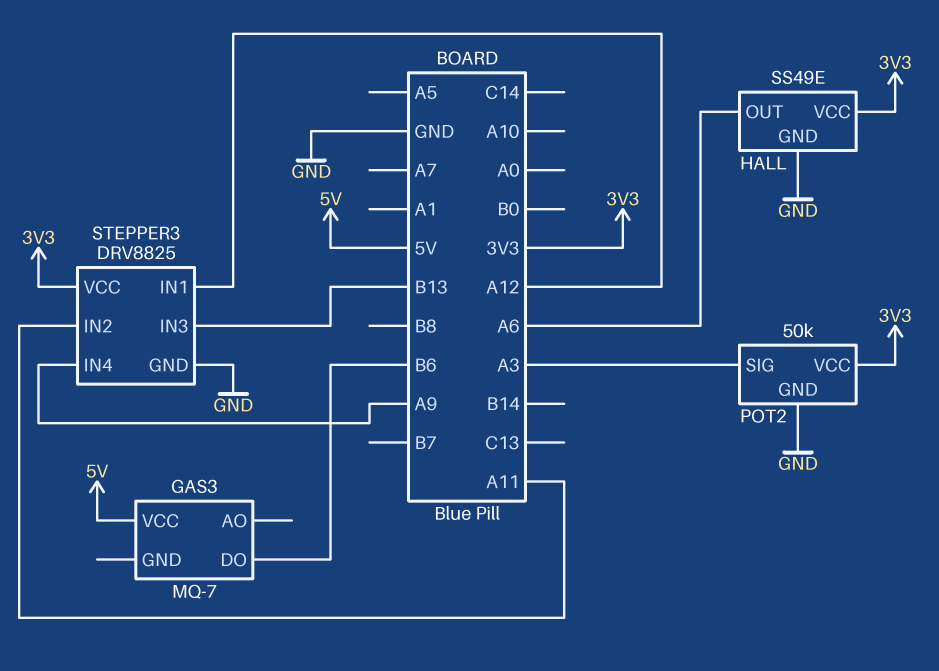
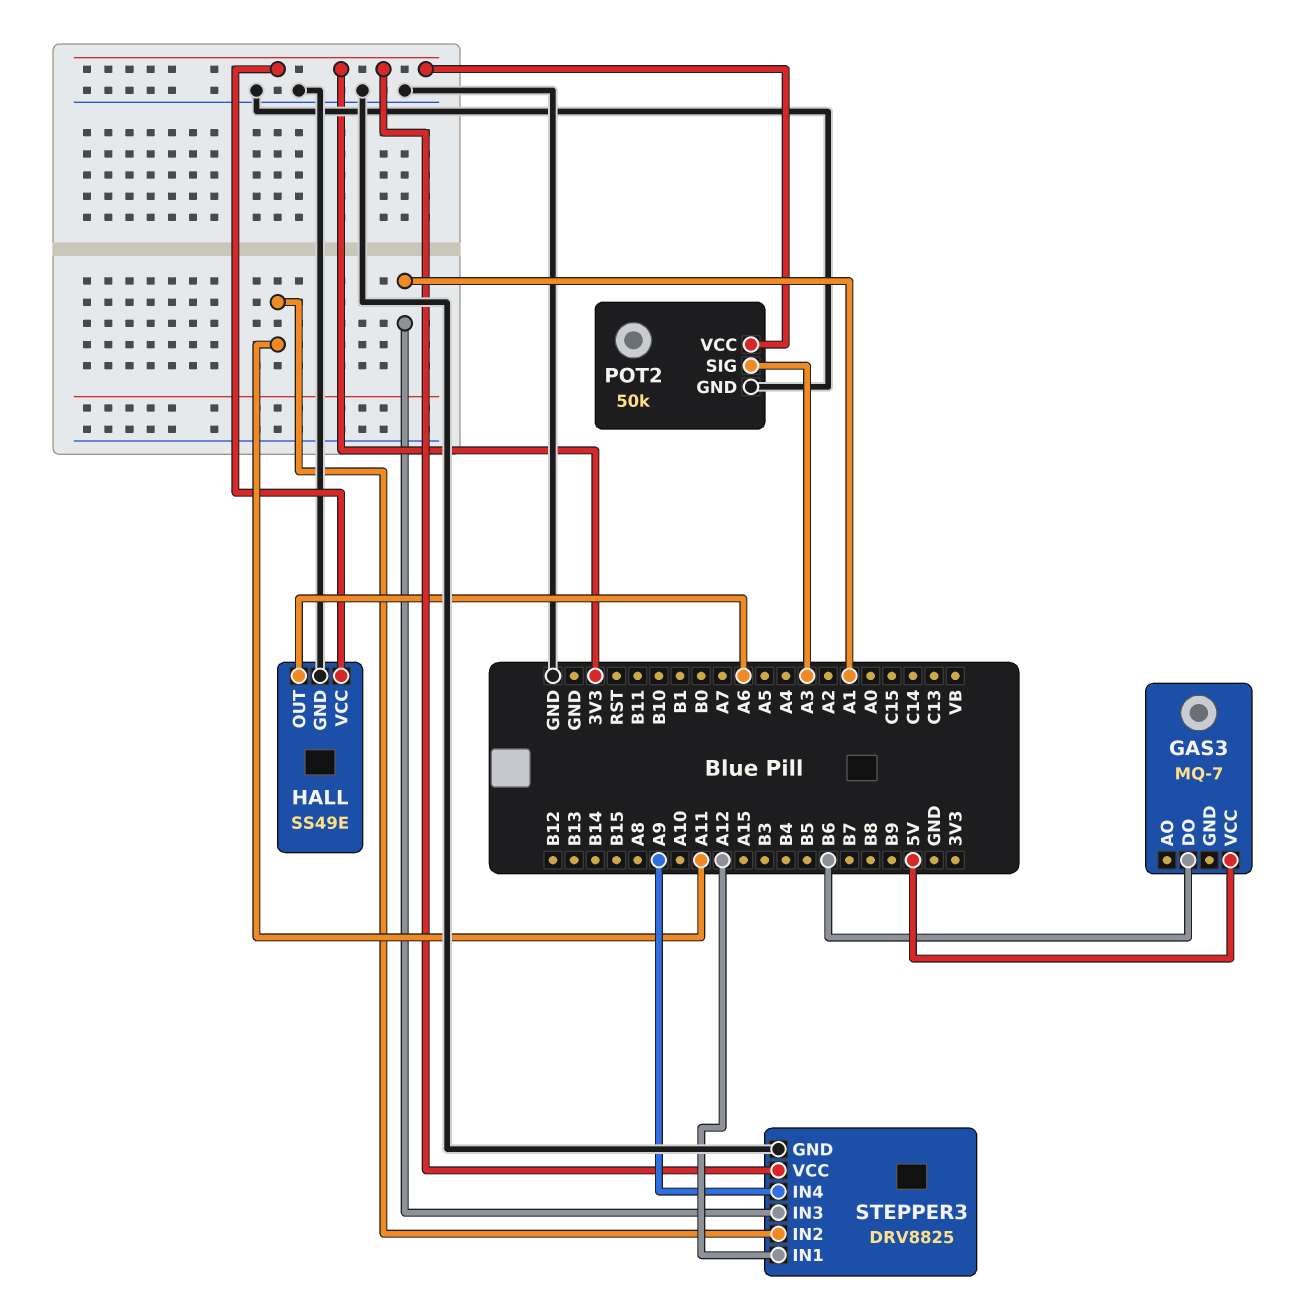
STEPPER3 pin IN3: B13 -> A1

